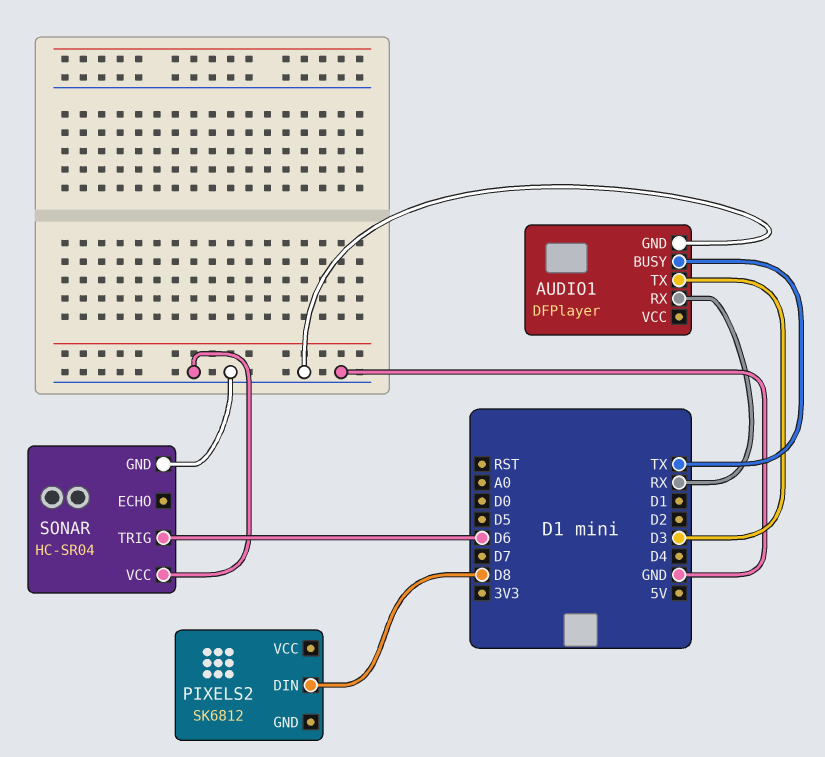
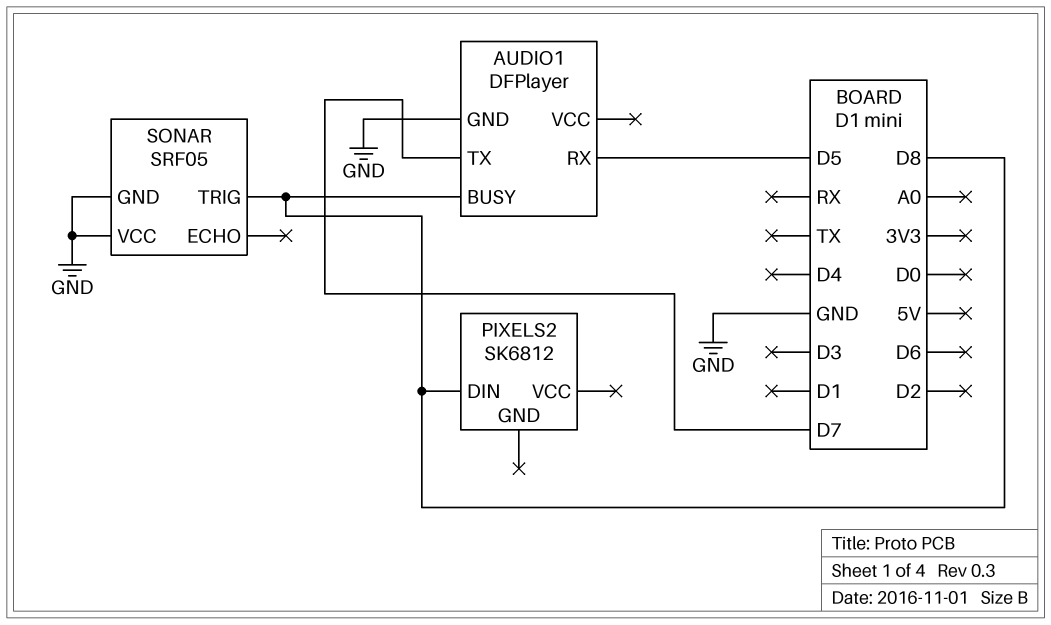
AUDIO1 pin BUSY: TX -> D8
AUDIO1 pin RX: RX -> D5
AUDIO1 pin TX: D3 -> D7
SONAR: HC-SR04 -> SRF05
SONAR pin TRIG: D6 -> D8

